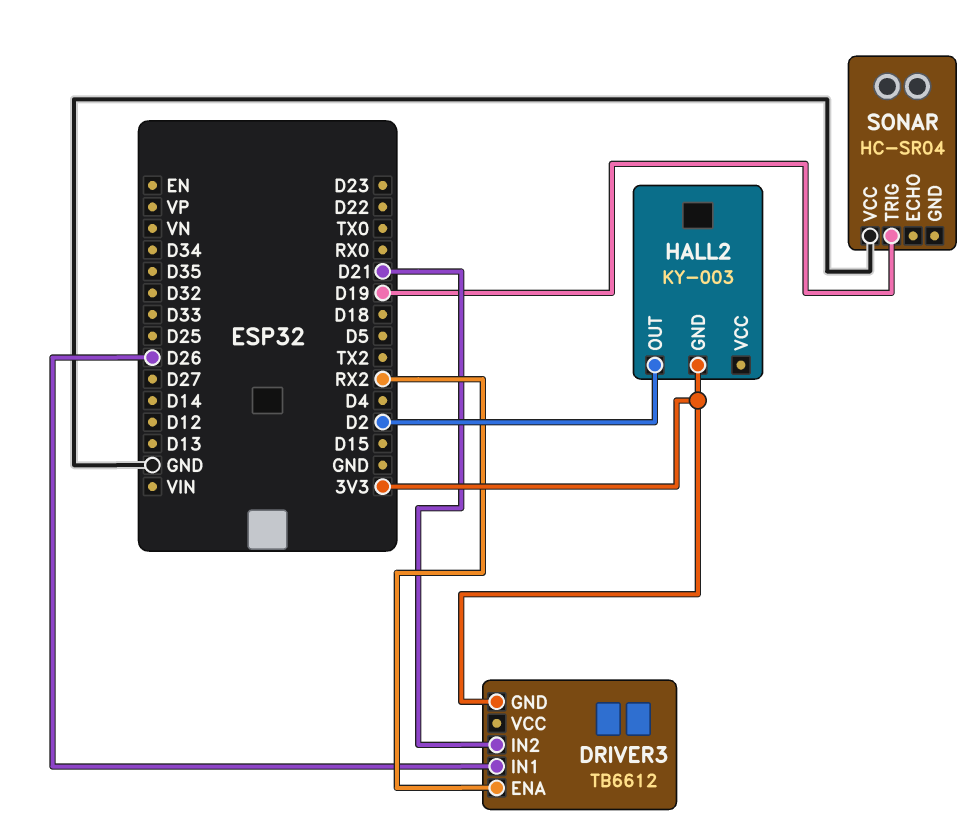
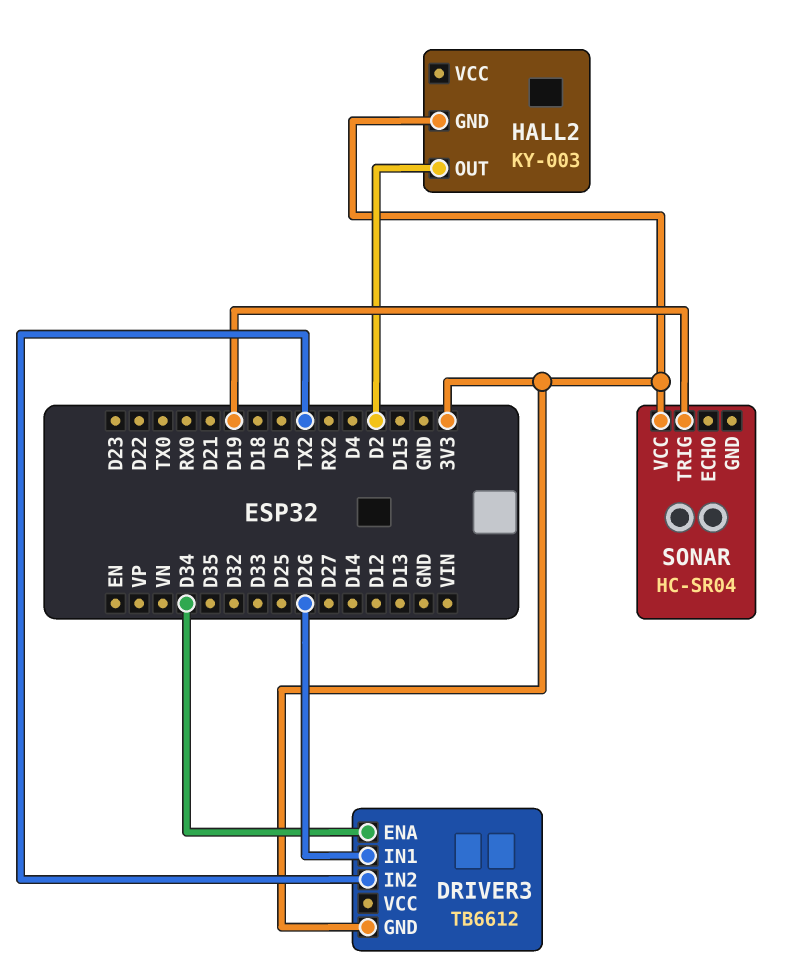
DRIVER3 pin ENA: RX2 -> D34
DRIVER3 pin IN2: D21 -> TX2
SONAR pin VCC: GND -> 3V3

